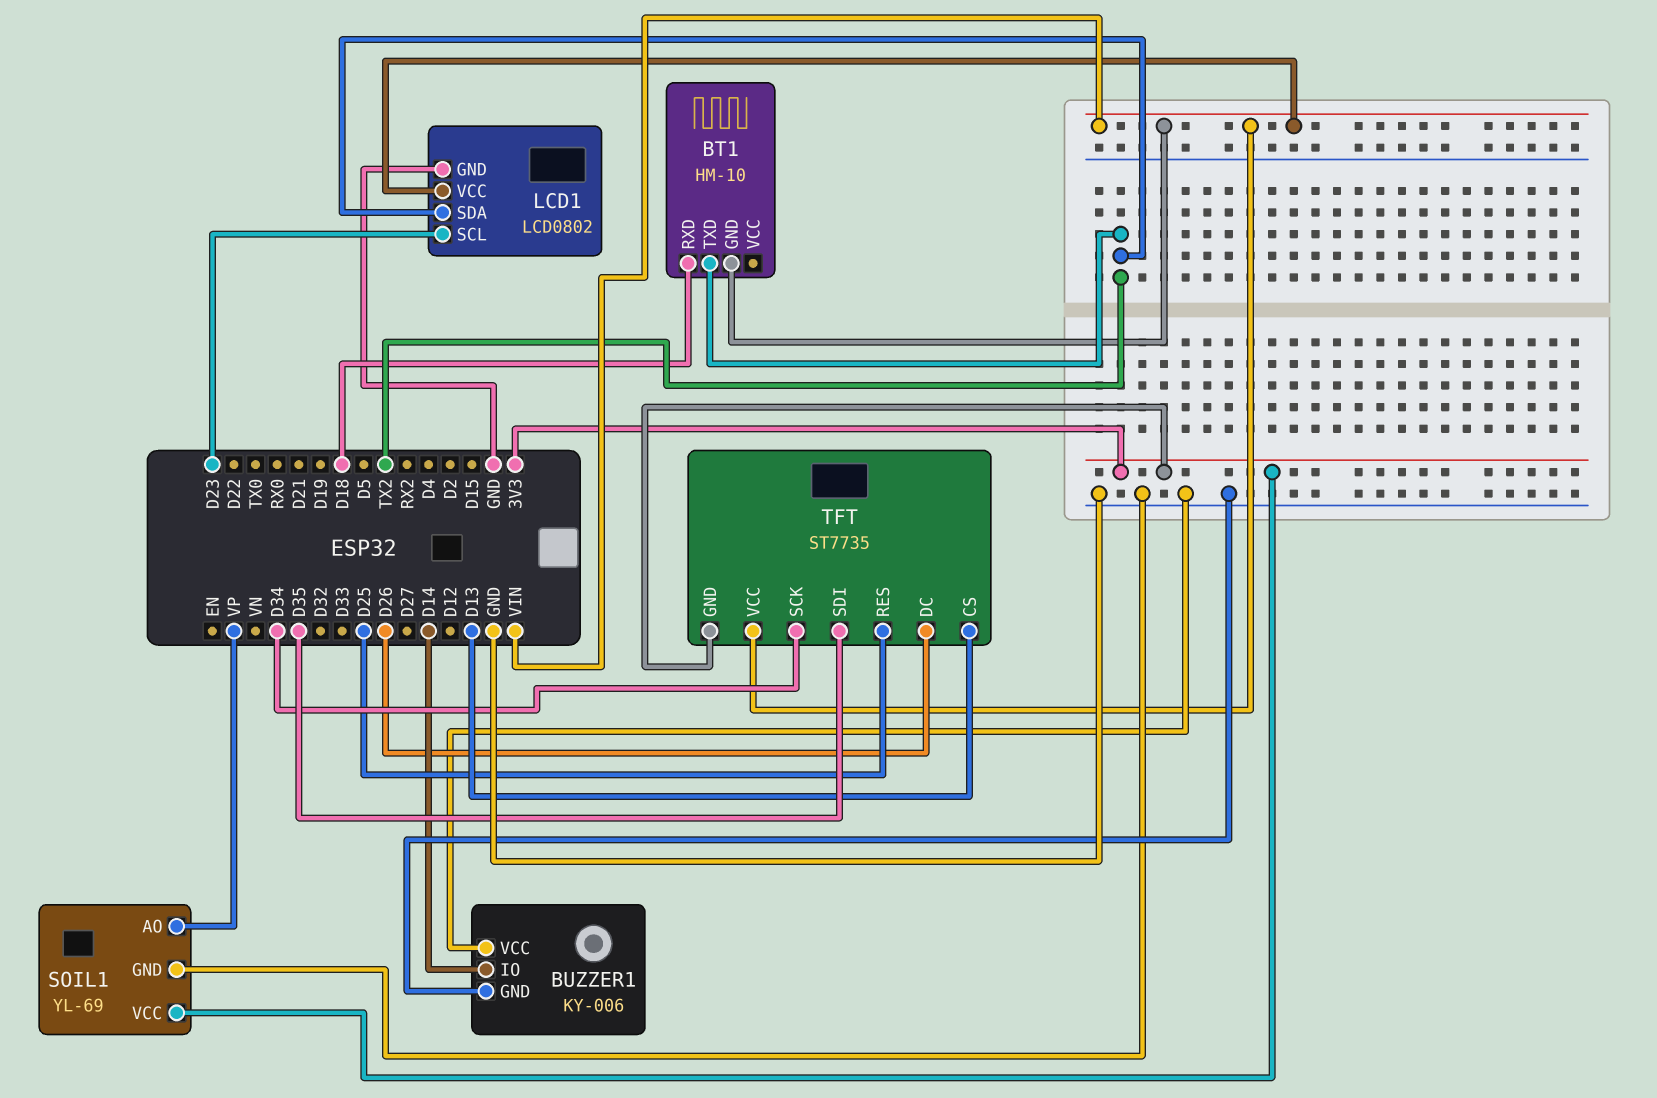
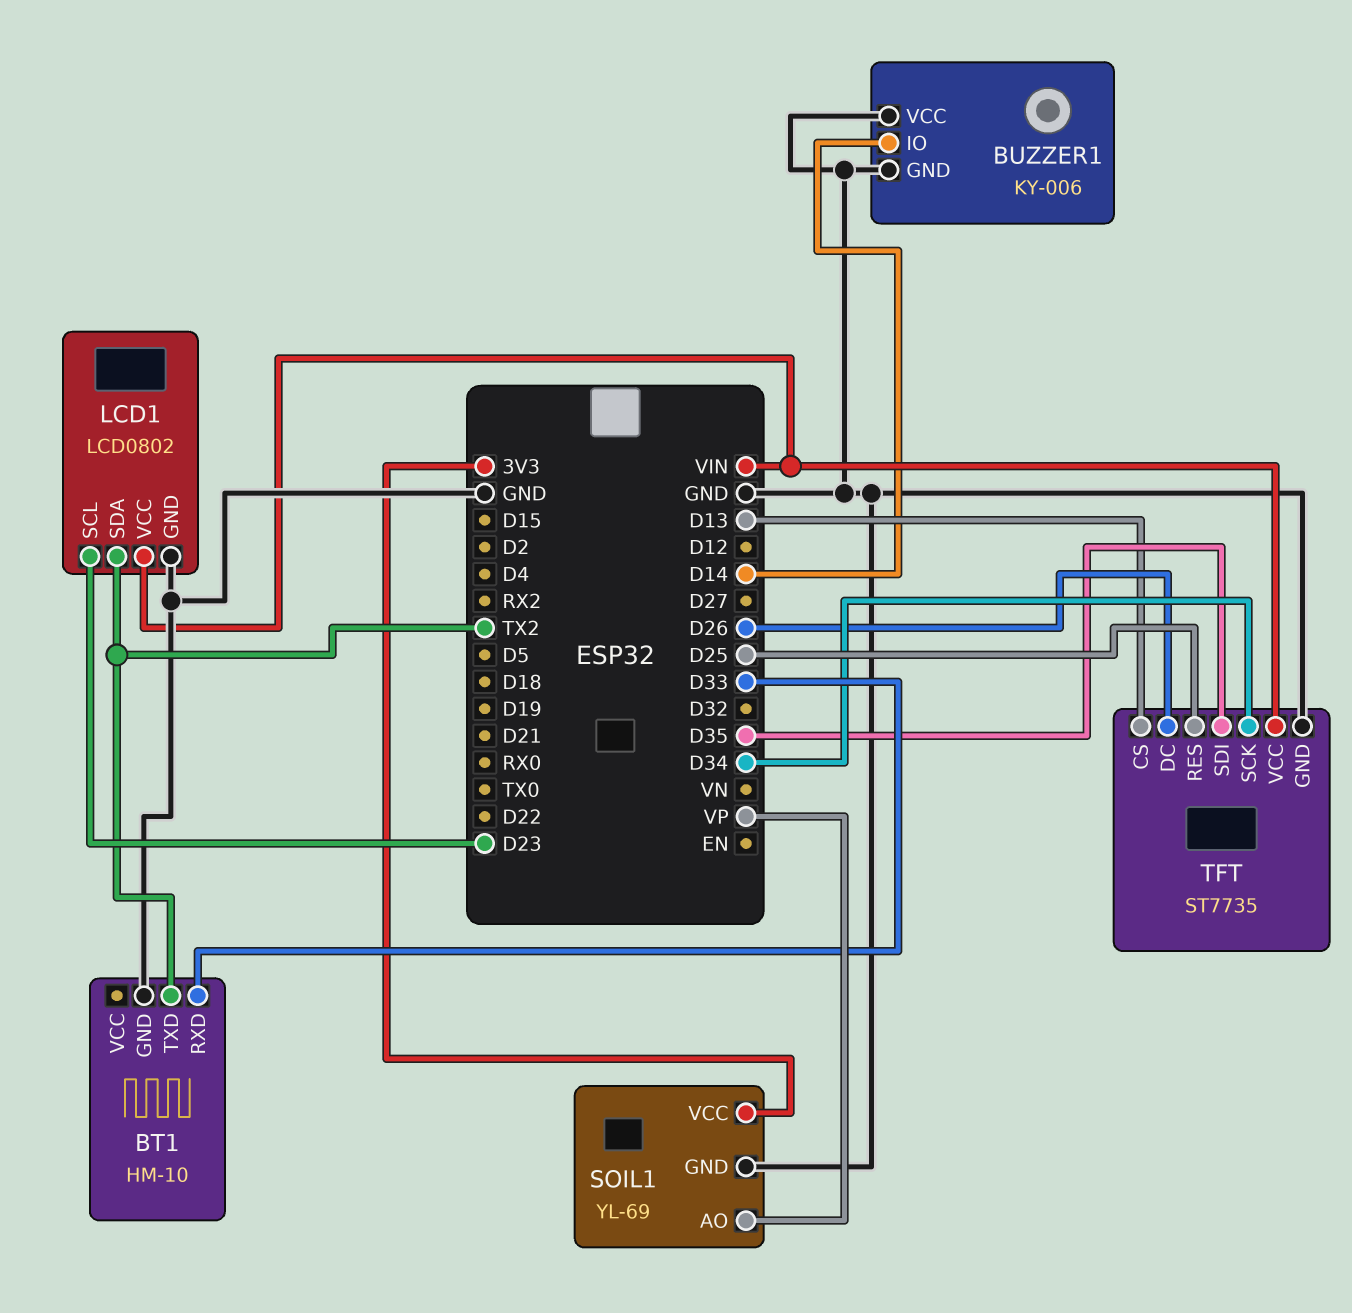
BT1 pin GND: VIN -> GND
BT1 pin RXD: D18 -> D33
TFT pin GND: 3V3 -> GND

